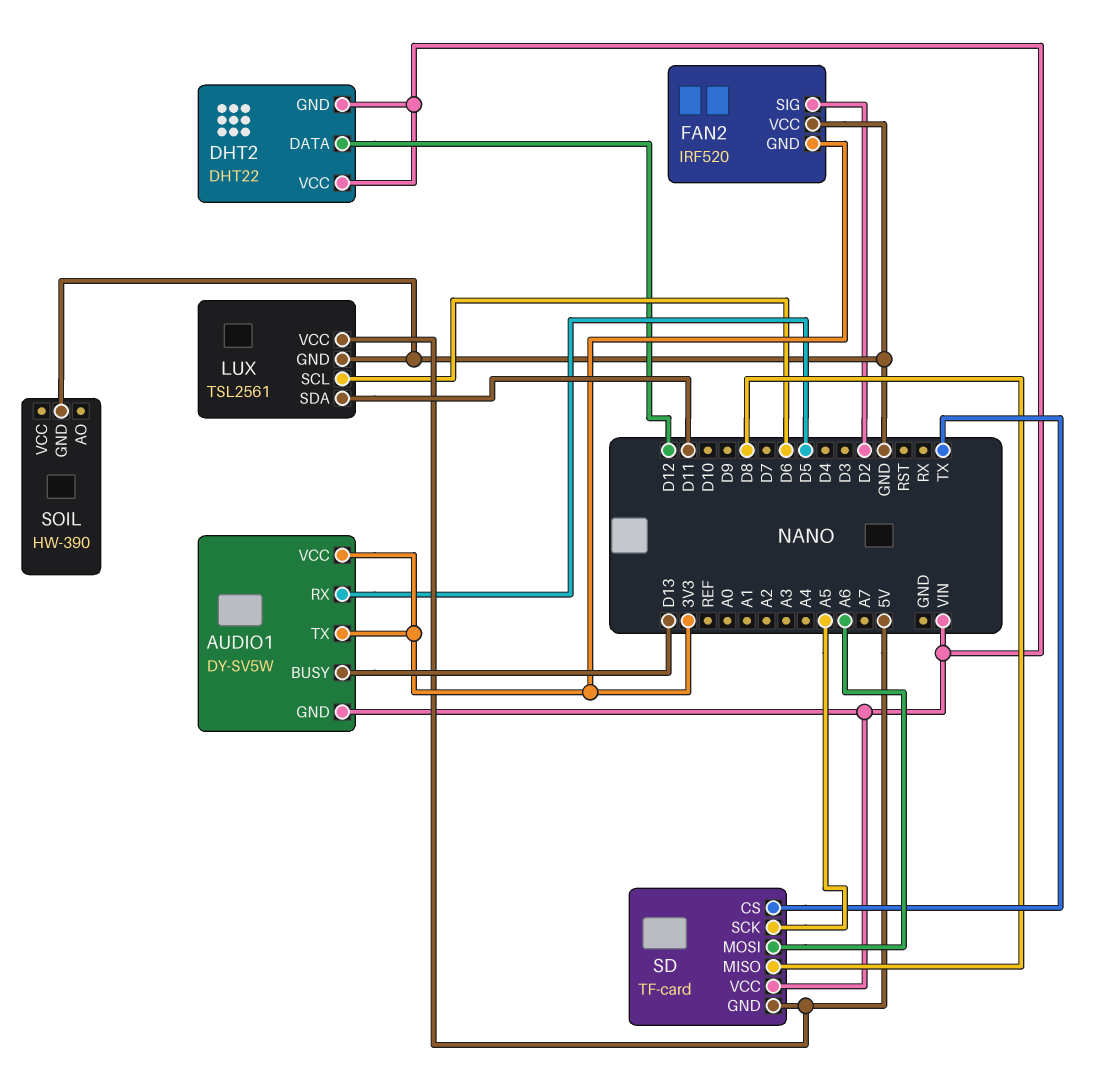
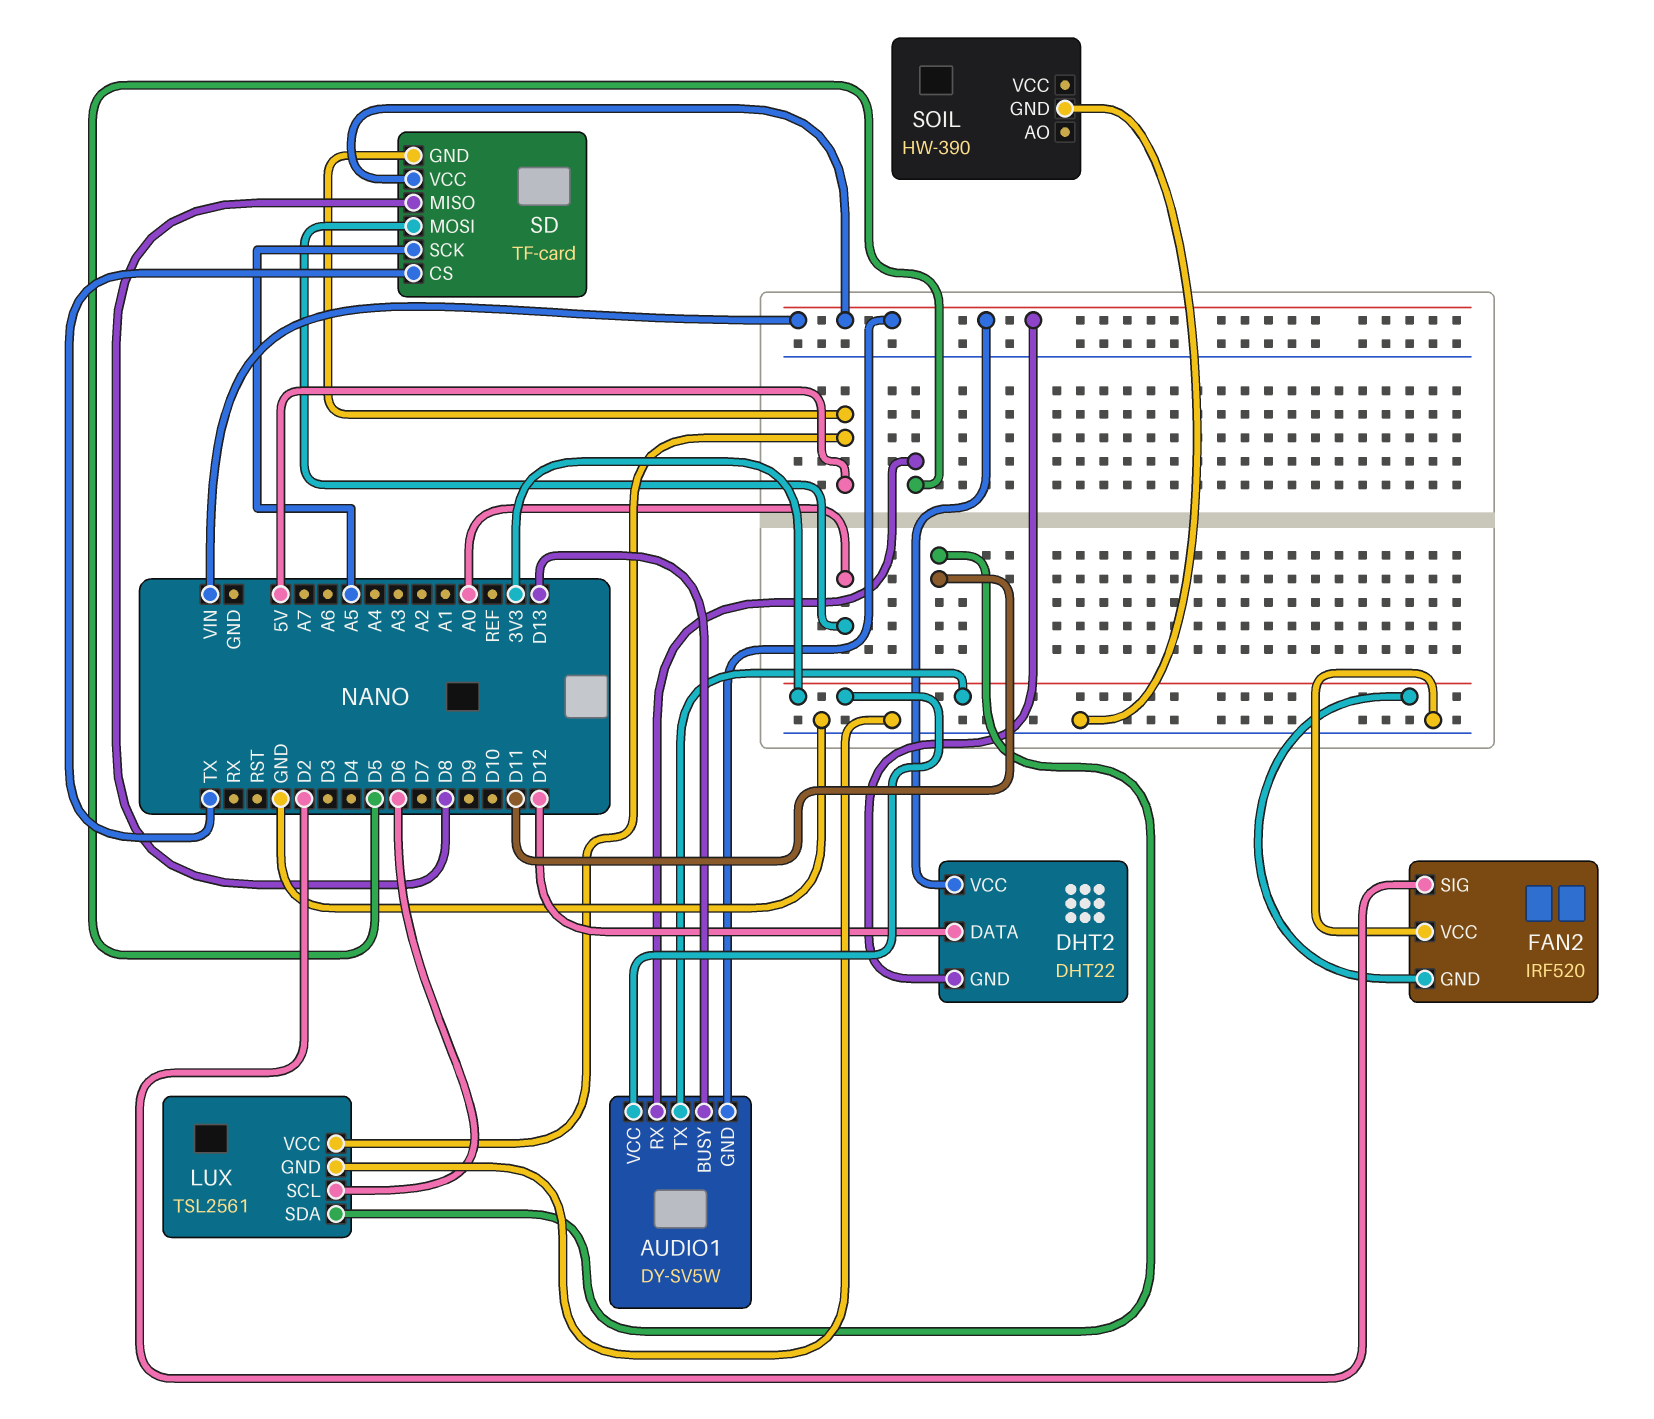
SD pin MOSI: A6 -> A0

